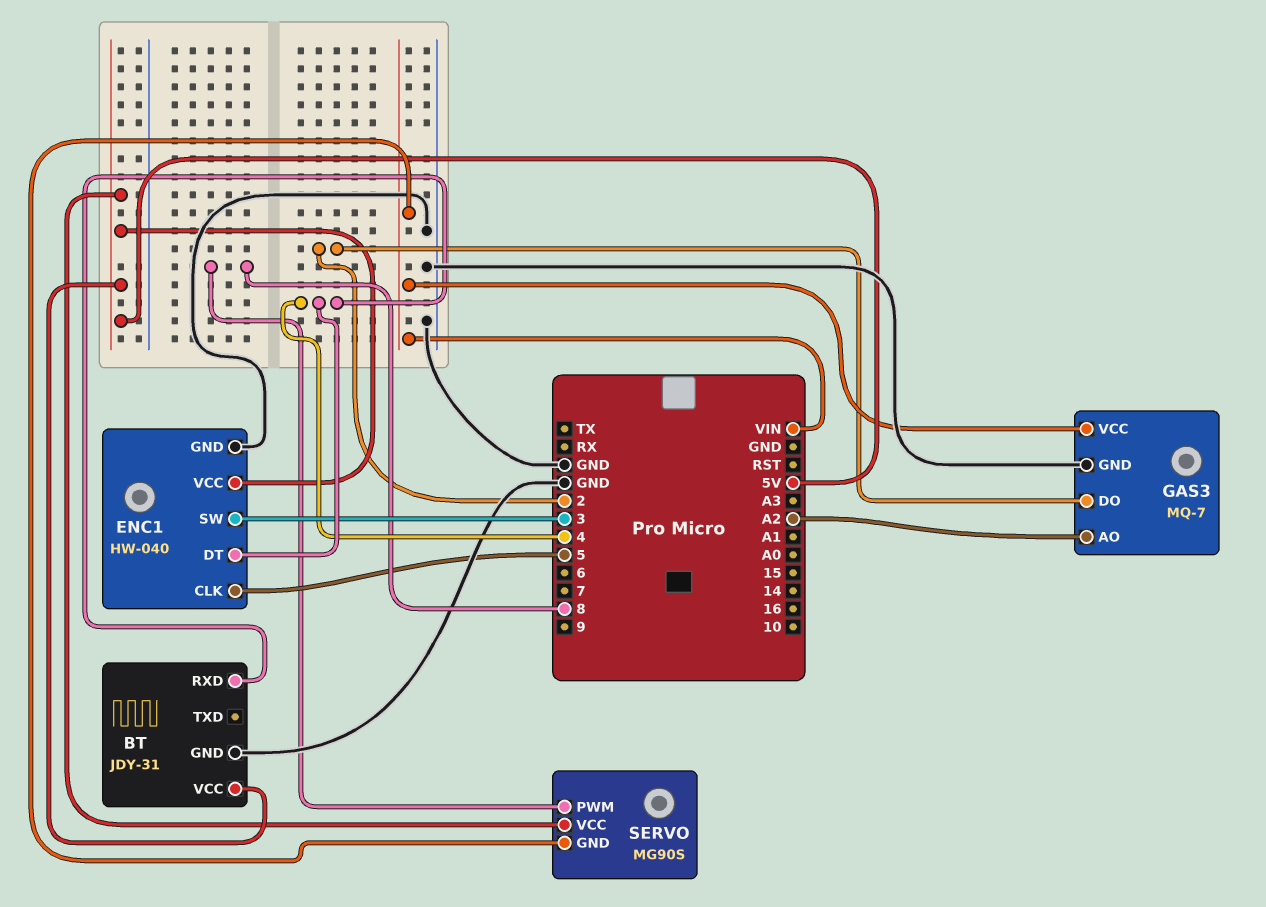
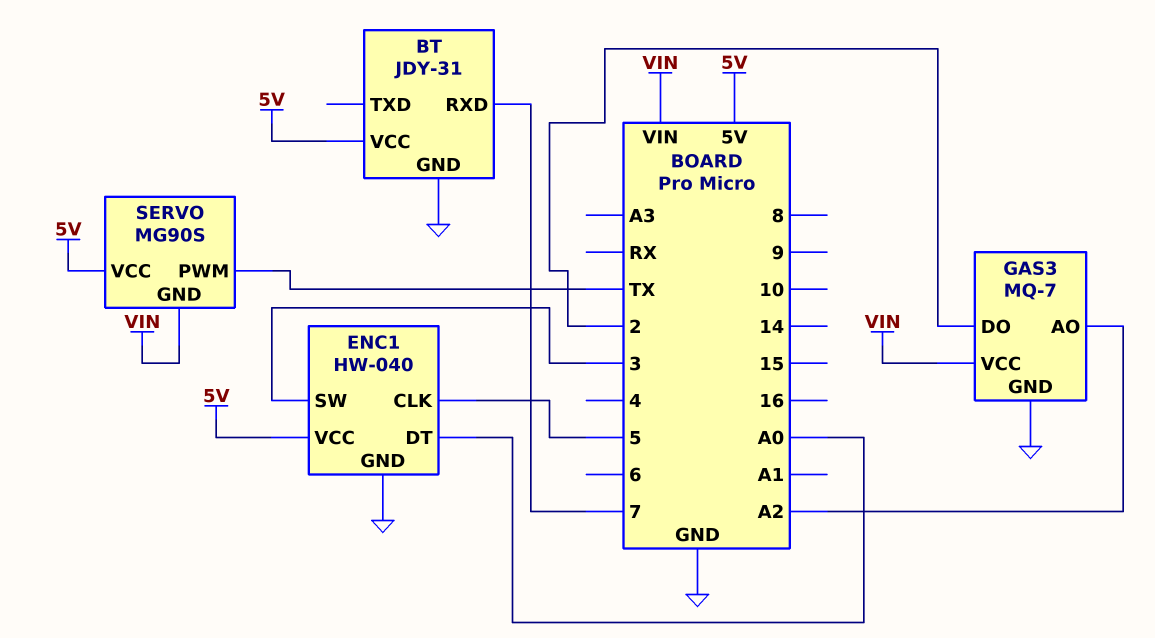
BT pin RXD: 4 -> 7
ENC1 pin DT: 4 -> A0
SERVO pin PWM: 8 -> TX

